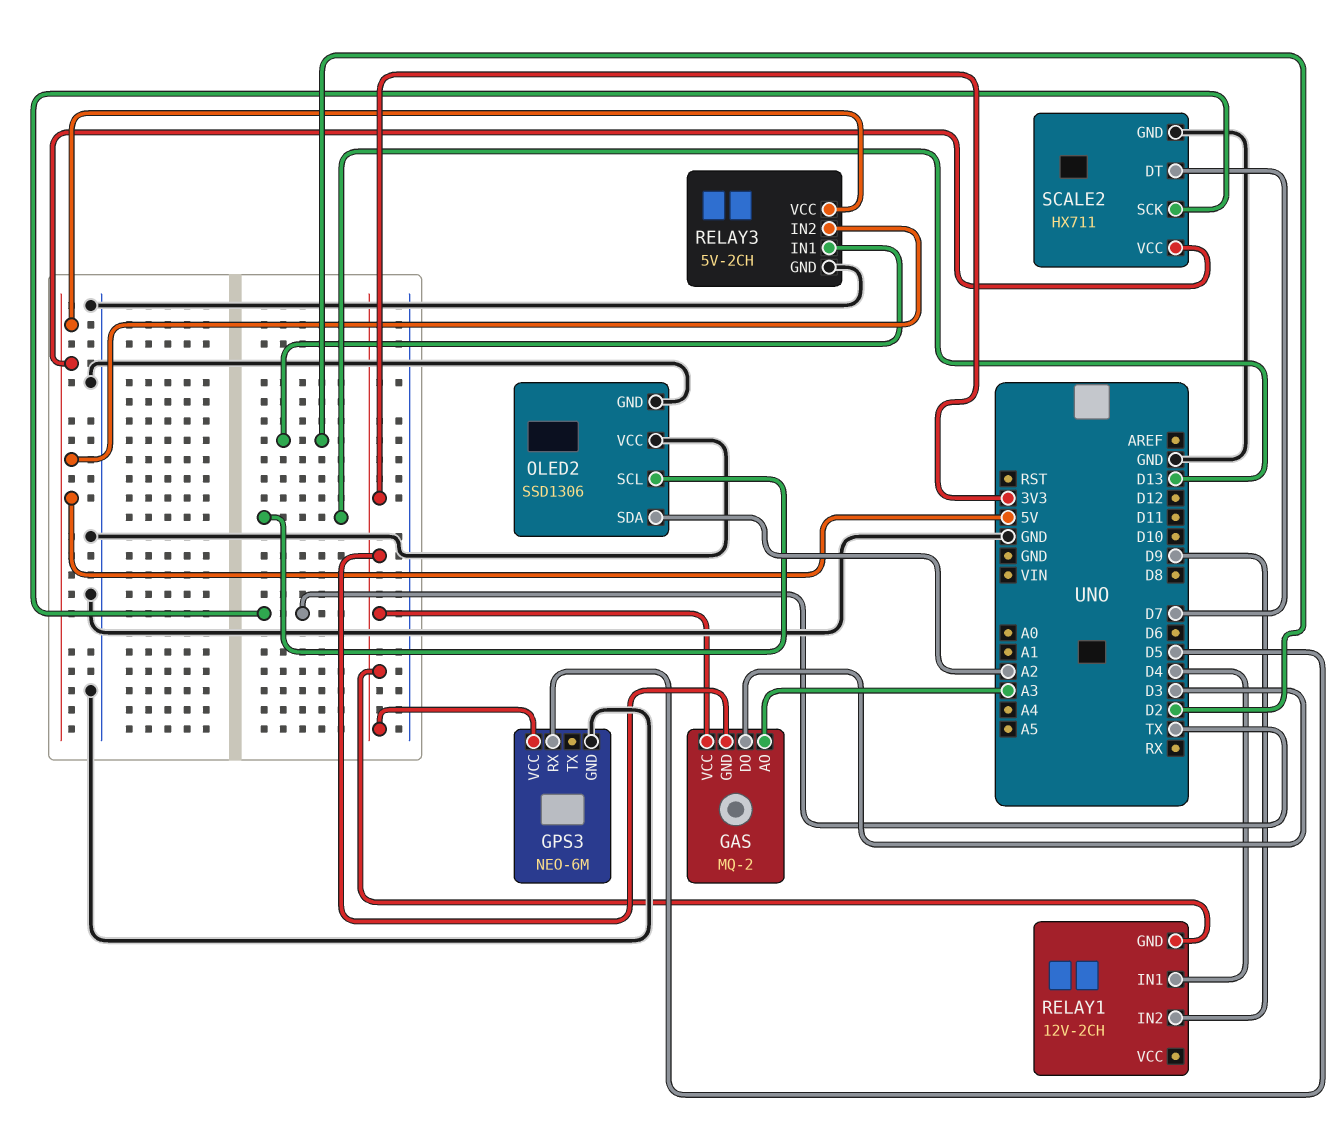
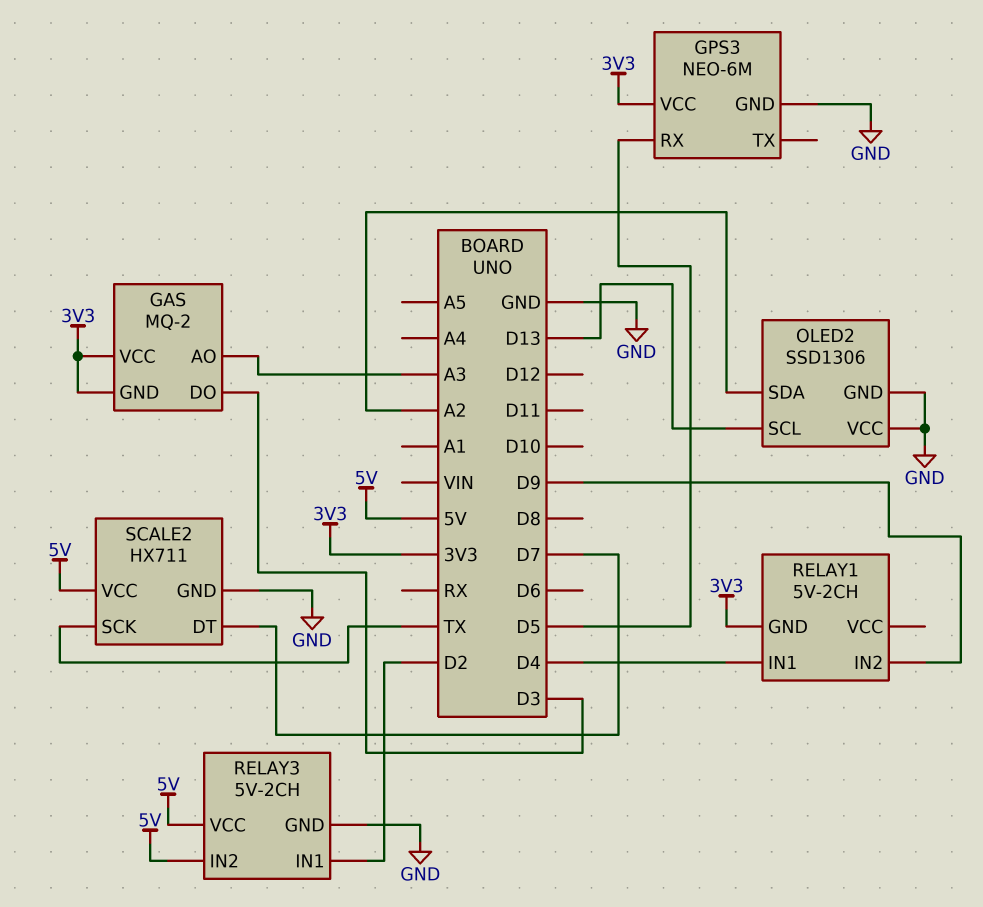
RELAY1: 12V-2CH -> 5V-2CH

